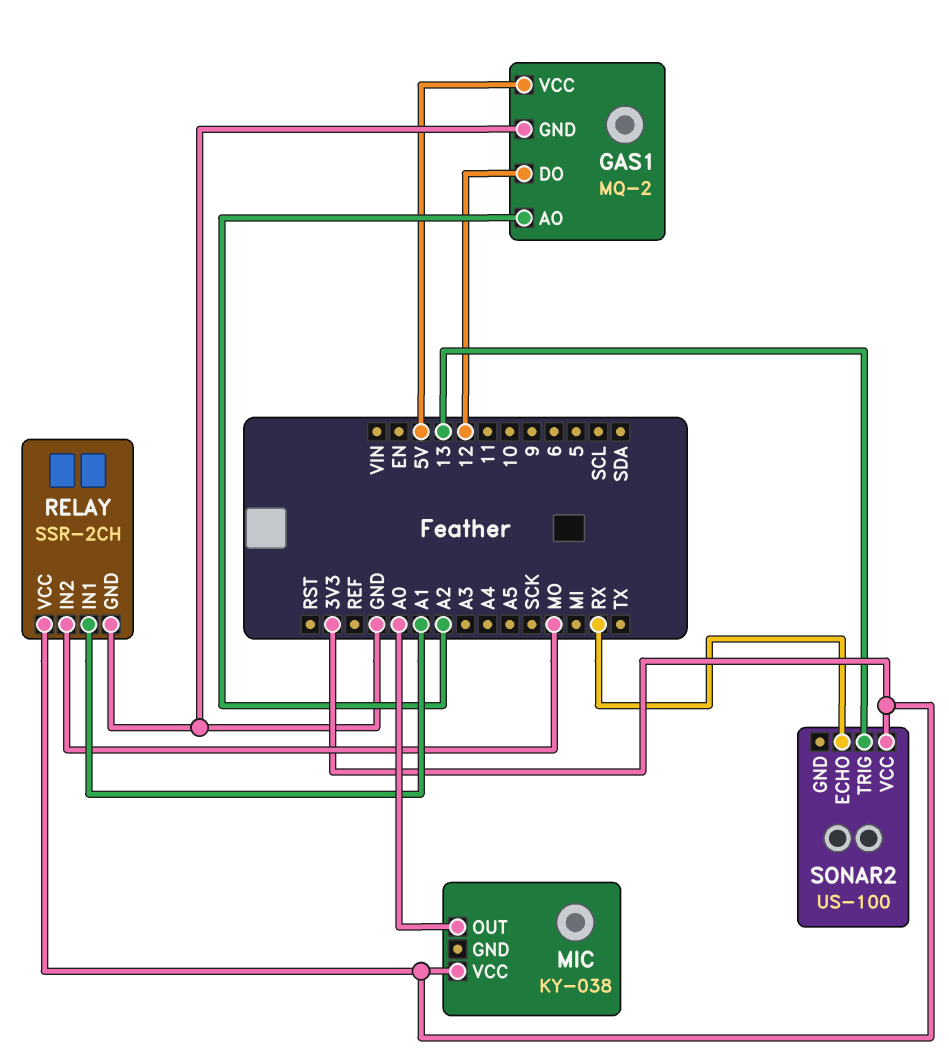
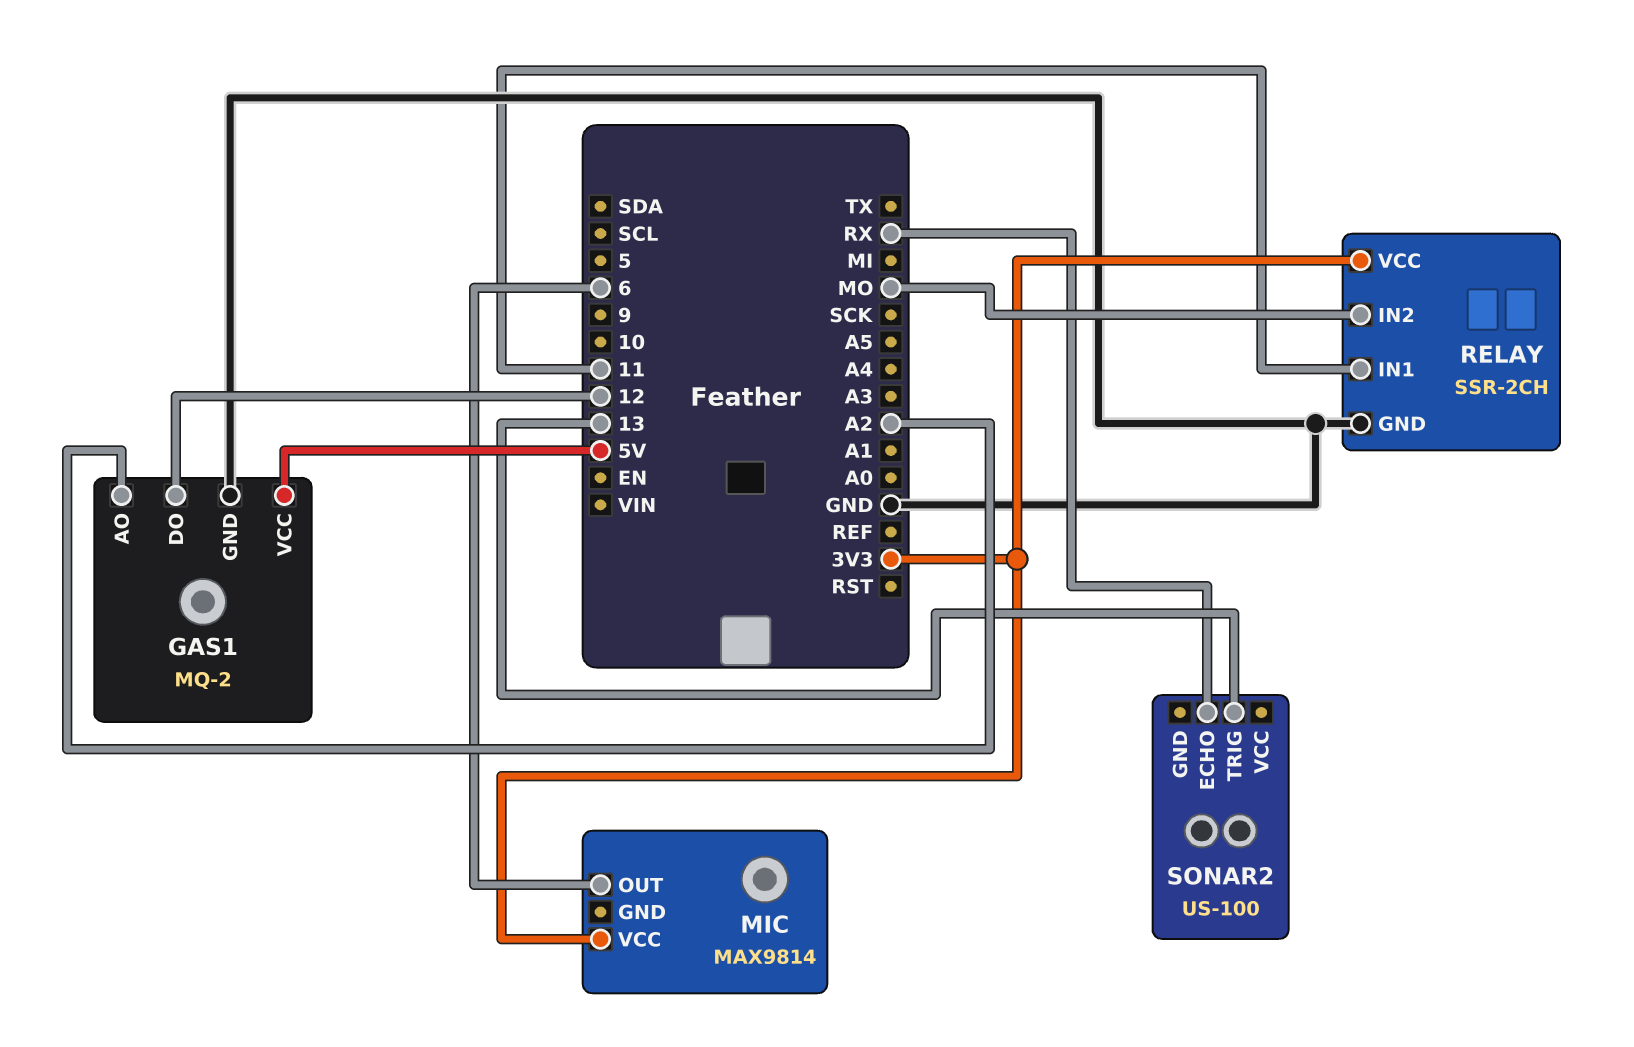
MIC: KY-038 -> MAX9814
MIC pin OUT: A0 -> 6
RELAY pin IN1: A1 -> 11
SONAR2 pin VCC: 3V3 -> none

